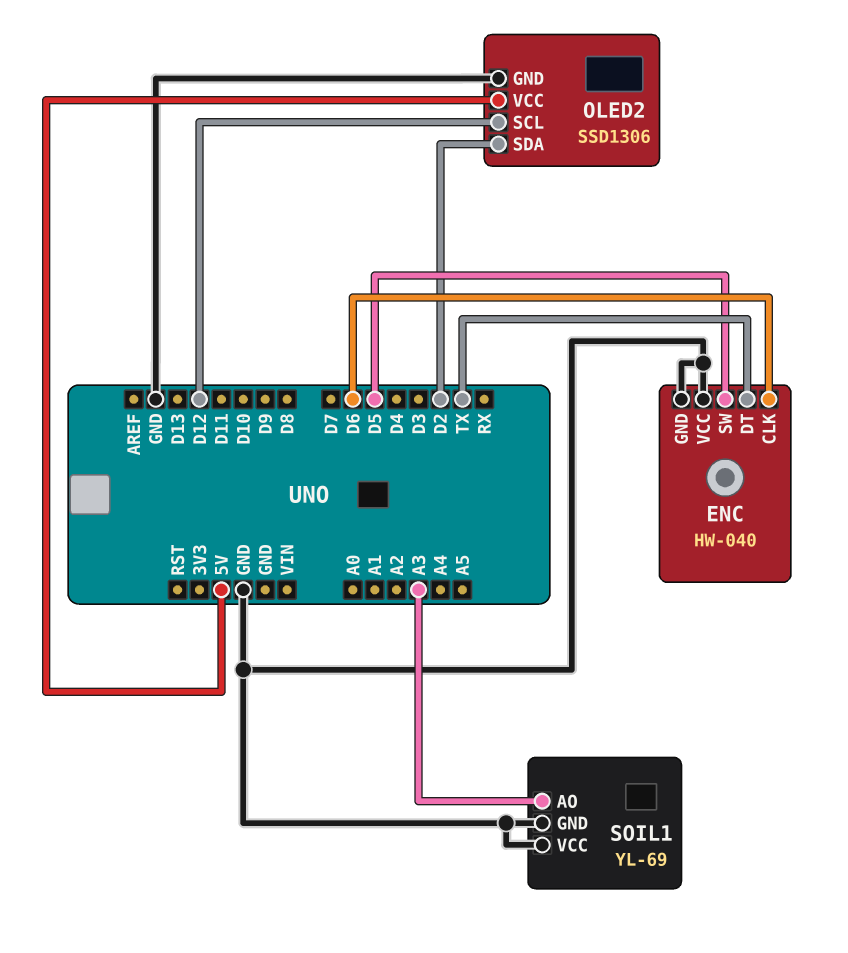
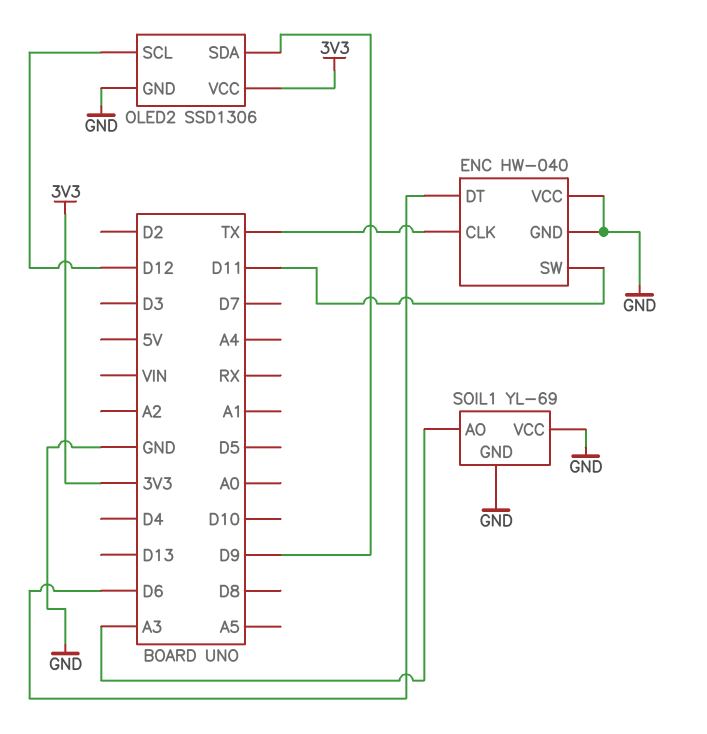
ENC pin CLK: D6 -> TX
ENC pin DT: TX -> D6
ENC pin SW: D5 -> D11
OLED2 pin SDA: D2 -> D9
OLED2 pin VCC: 5V -> 3V3

